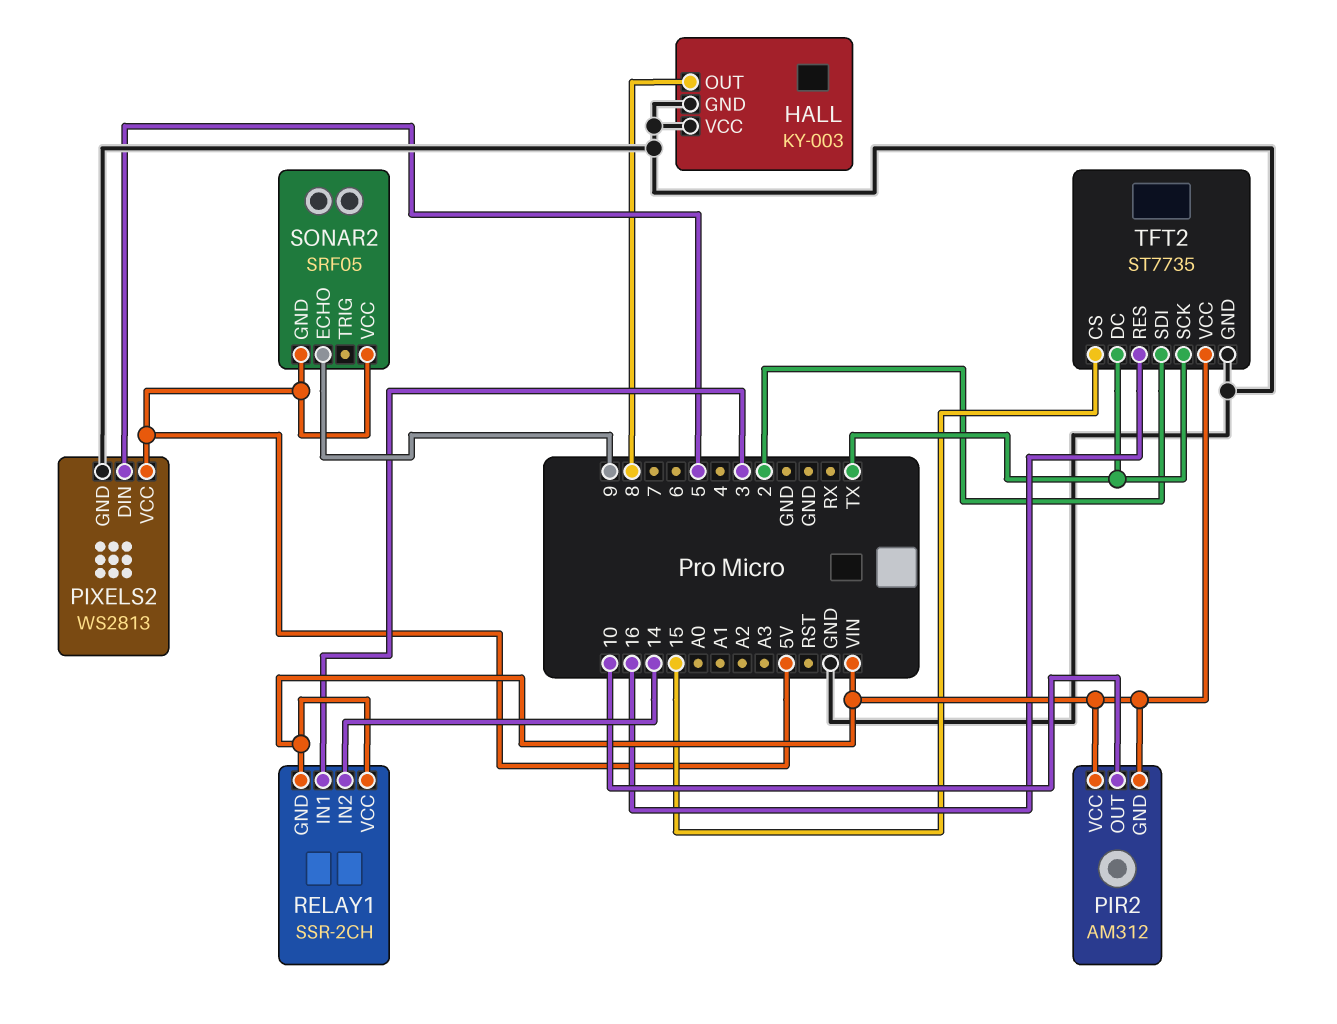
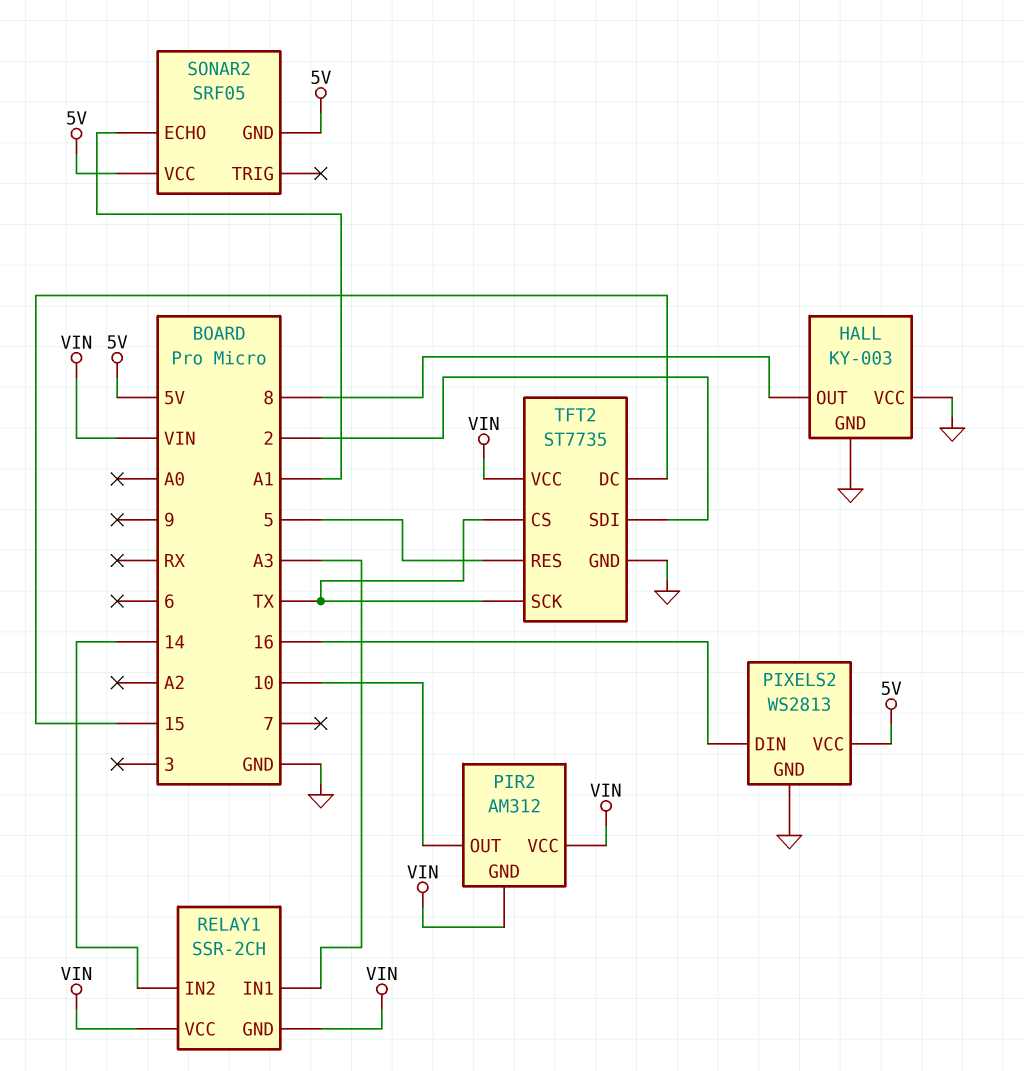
PIXELS2 pin DIN: 5 -> 16
RELAY1 pin IN1: 3 -> A3
SONAR2 pin ECHO: 9 -> A1
TFT2 pin CS: 15 -> TX
TFT2 pin DC: TX -> 15
TFT2 pin RES: 16 -> 5

